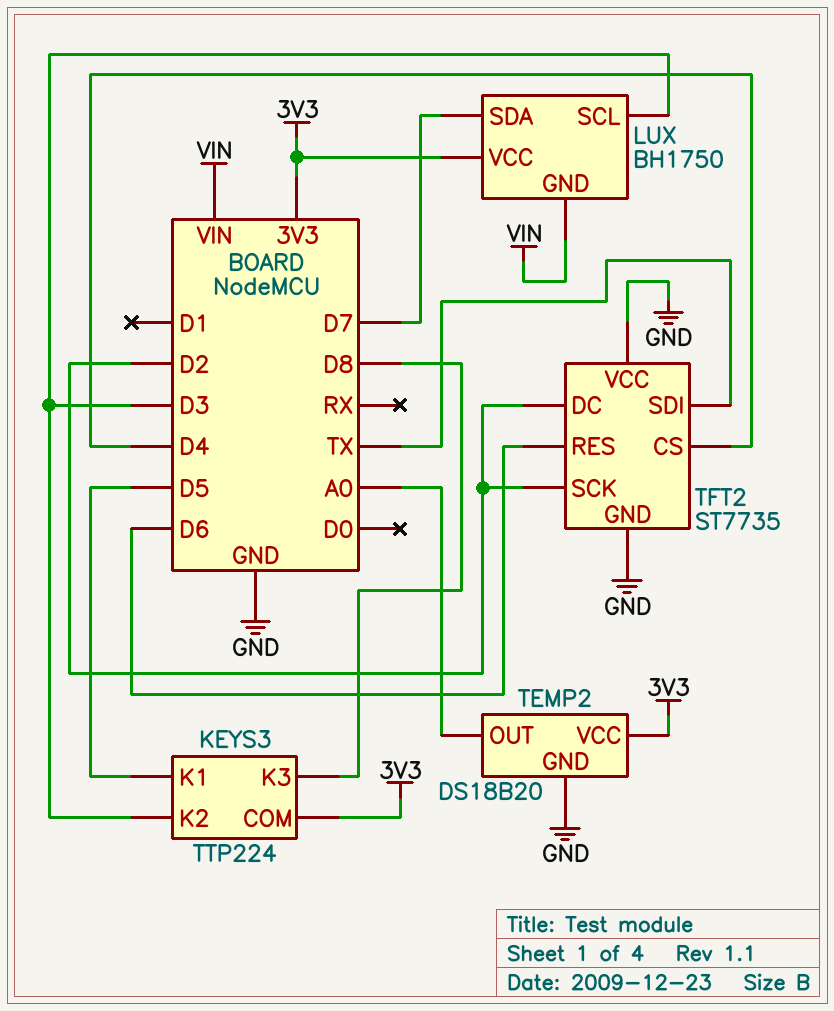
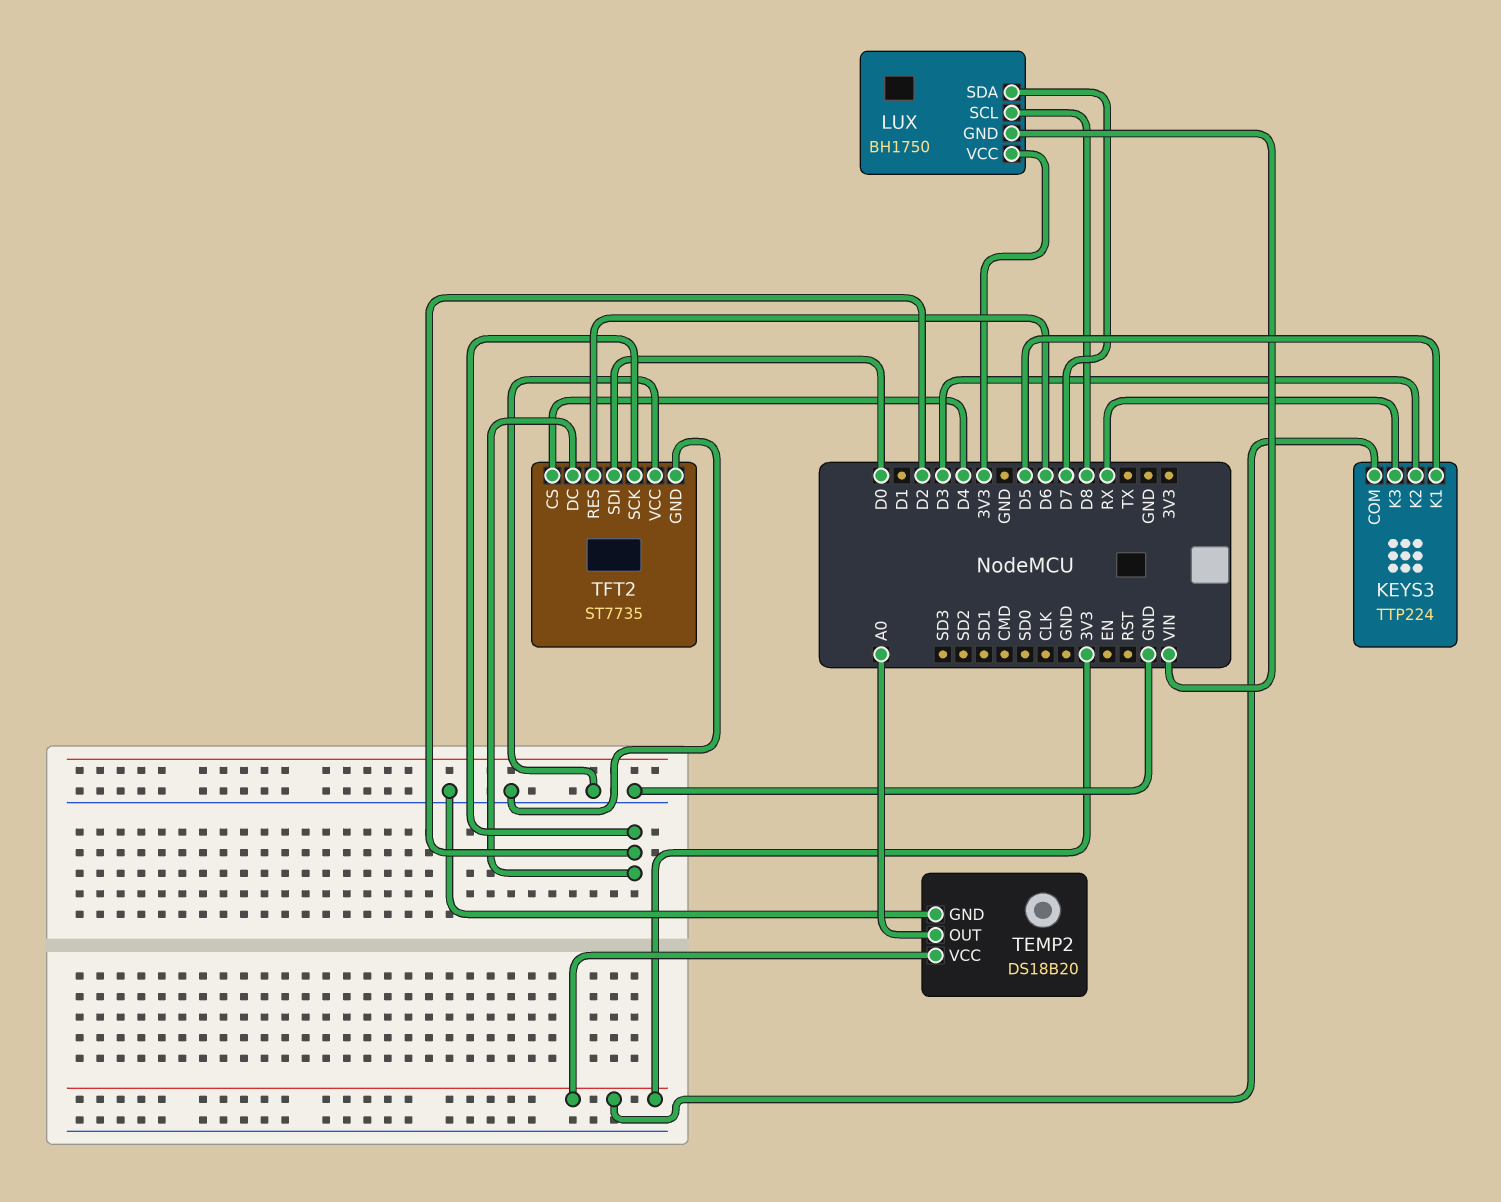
KEYS3 pin K3: D8 -> RX
LUX pin SCL: D3 -> D8
TFT2 pin SDI: TX -> D0

